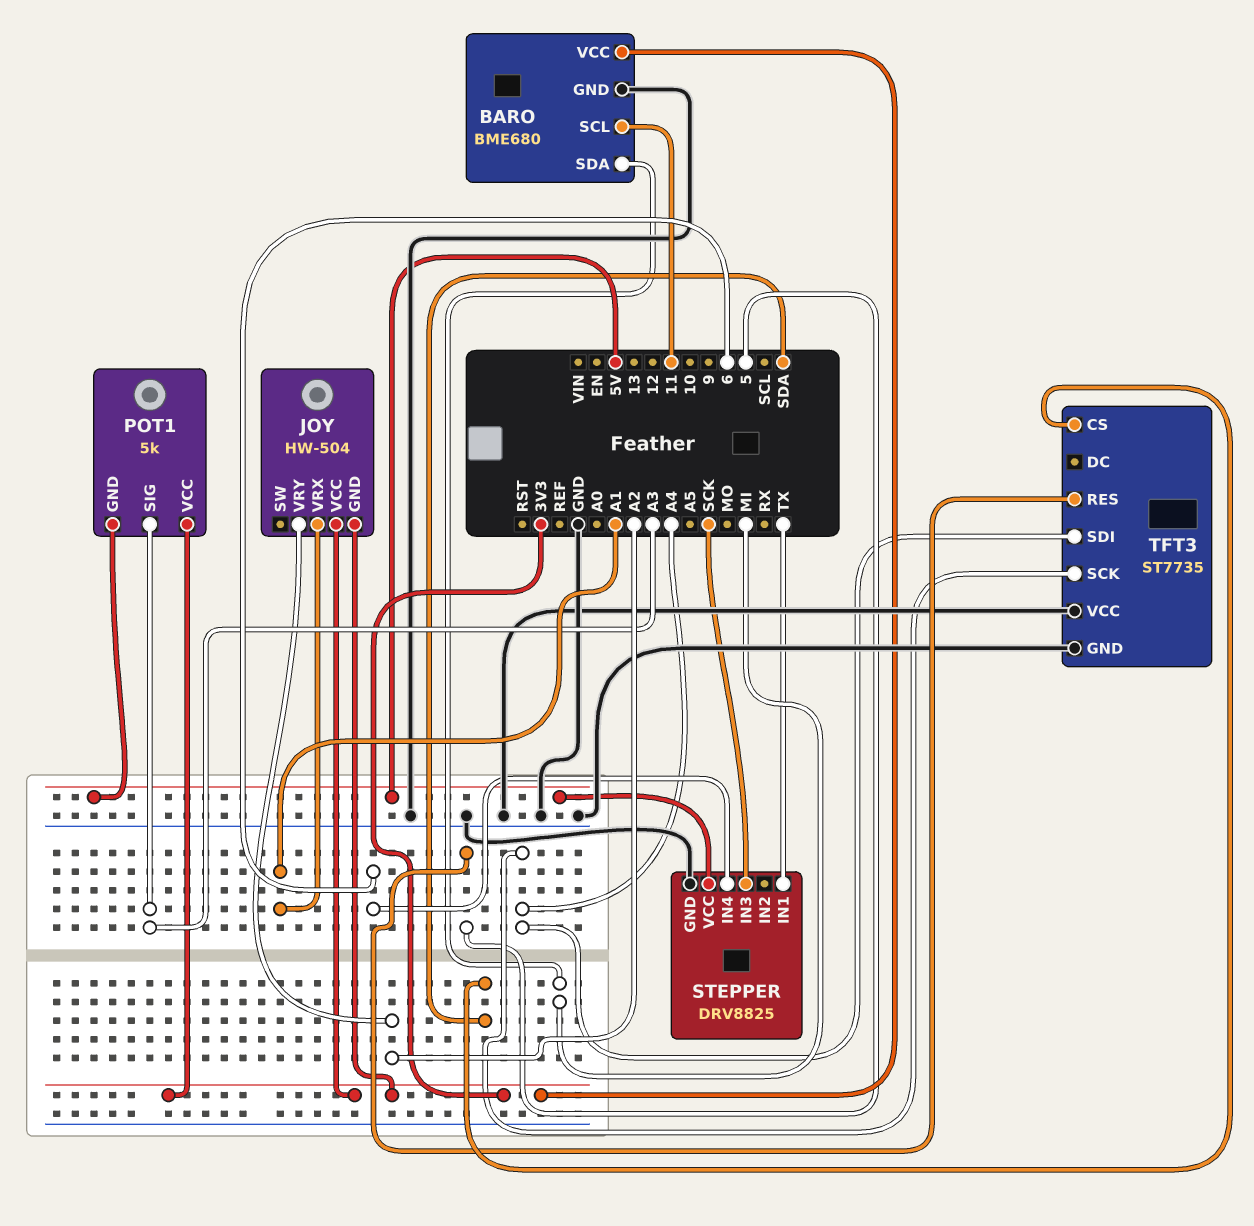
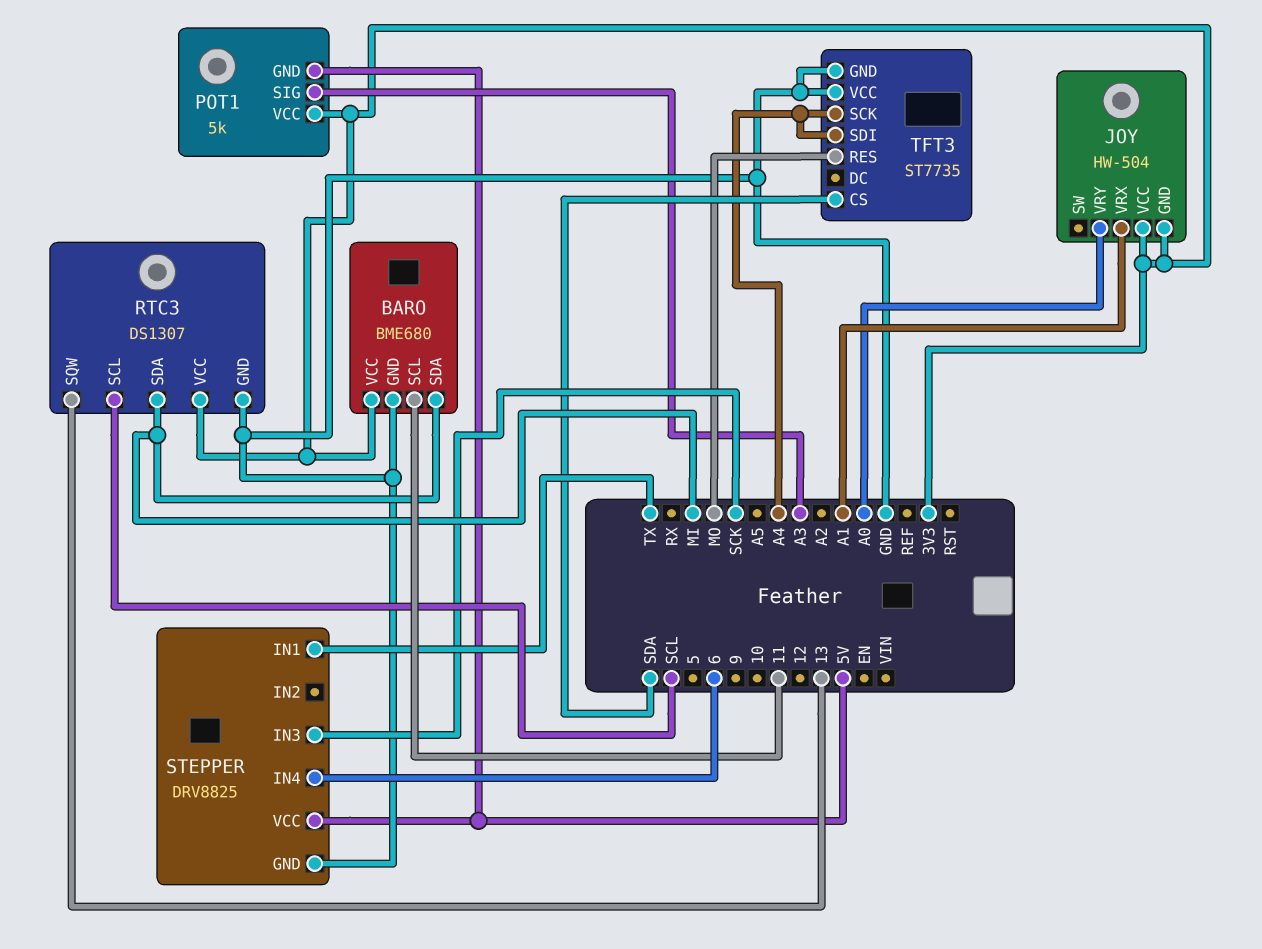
JOY pin VRY: A2 -> A0
RTC3: none -> DS1307
RTC3 pin GND: none -> GND
RTC3 pin SCL: none -> SCL
RTC3 pin SDA: none -> MI
RTC3 pin SQW: none -> 13
RTC3 pin VCC: none -> 3V3
TFT3 pin RES: 5 -> MO

